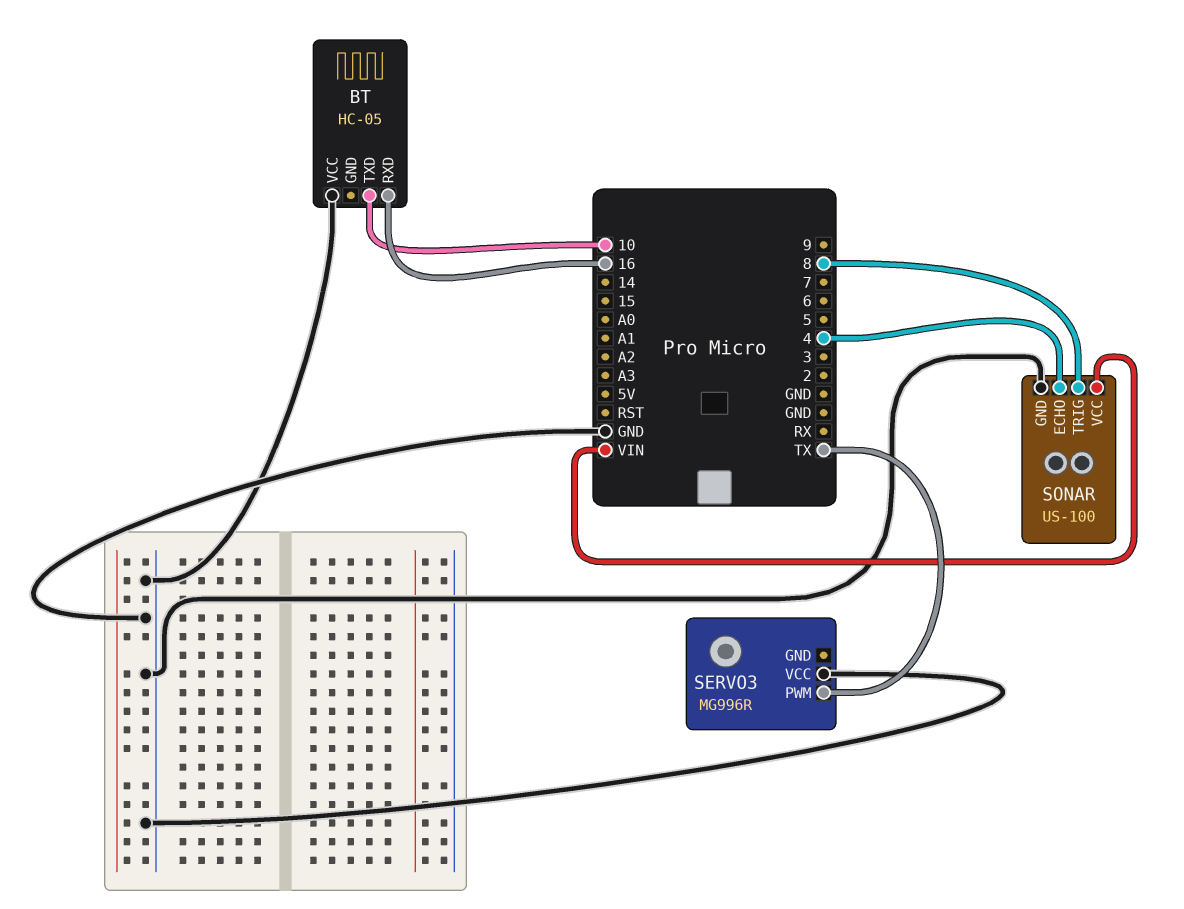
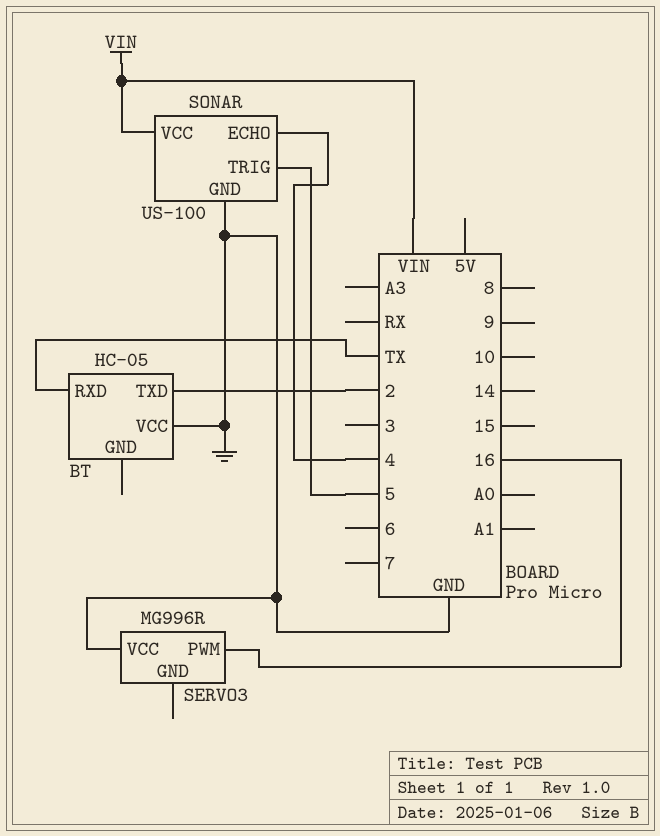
BT pin RXD: 16 -> TX
BT pin TXD: 10 -> 2
SERVO3 pin PWM: TX -> 16
SONAR pin TRIG: 8 -> 5

